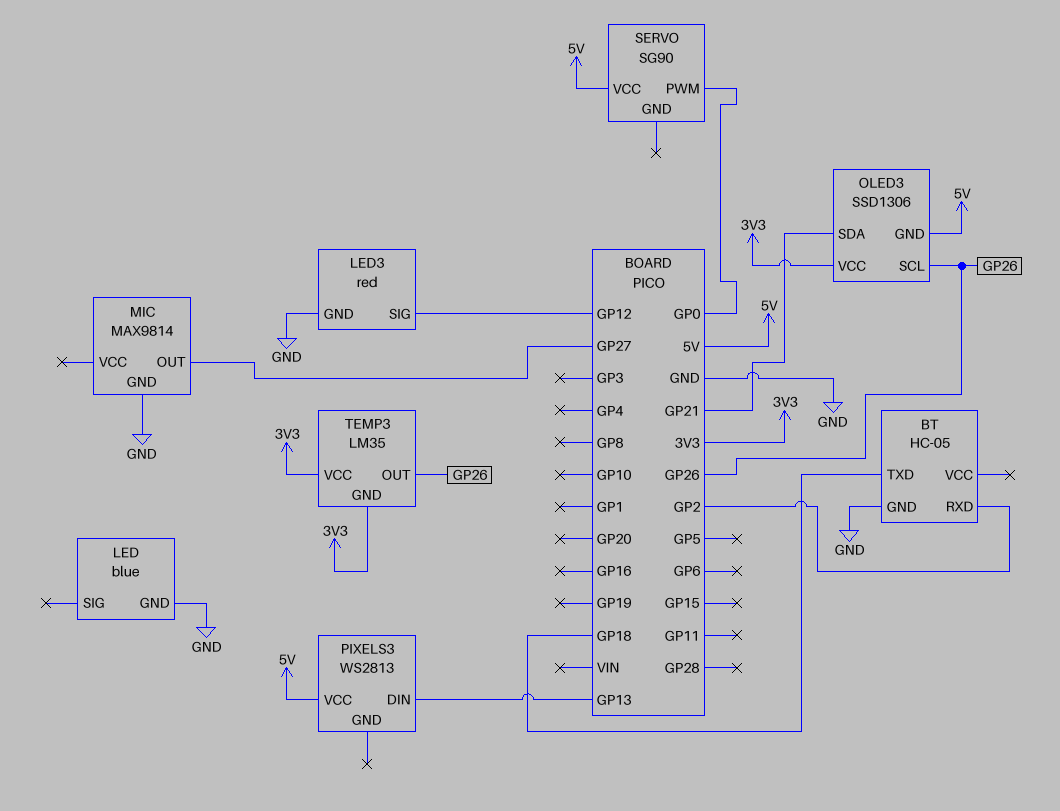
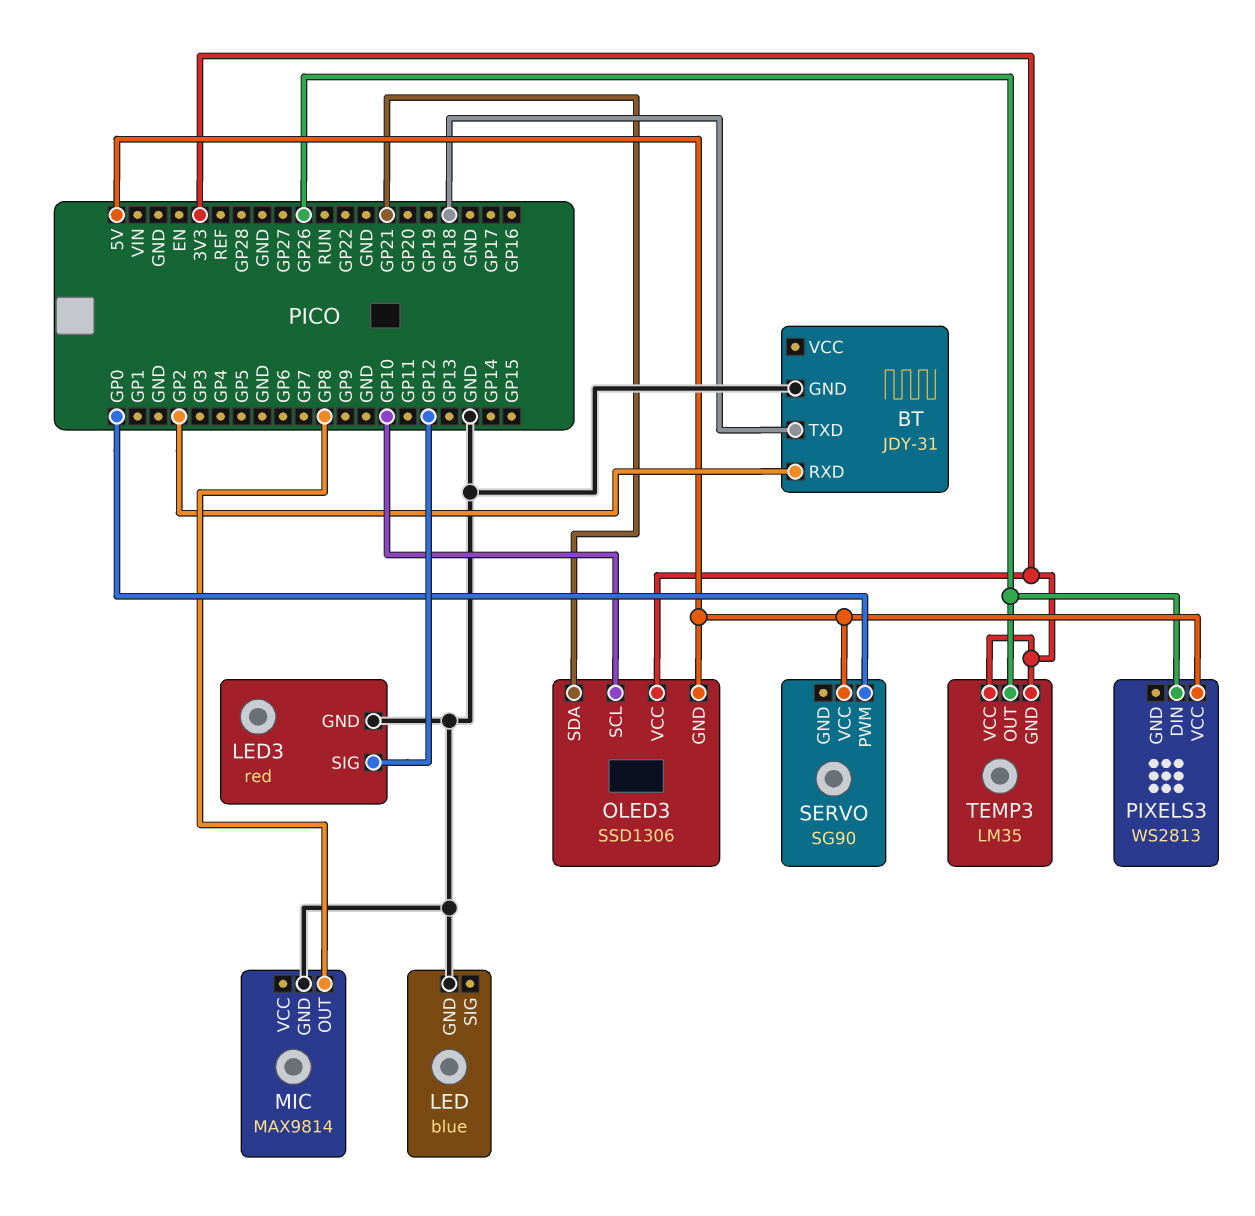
BT: HC-05 -> JDY-31
MIC pin OUT: GP27 -> GP8
OLED3 pin SCL: GP26 -> GP10
PIXELS3 pin DIN: GP13 -> GP26

